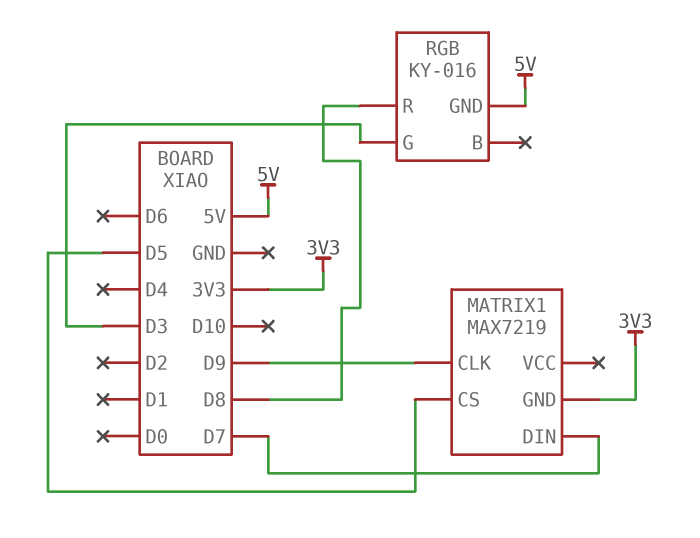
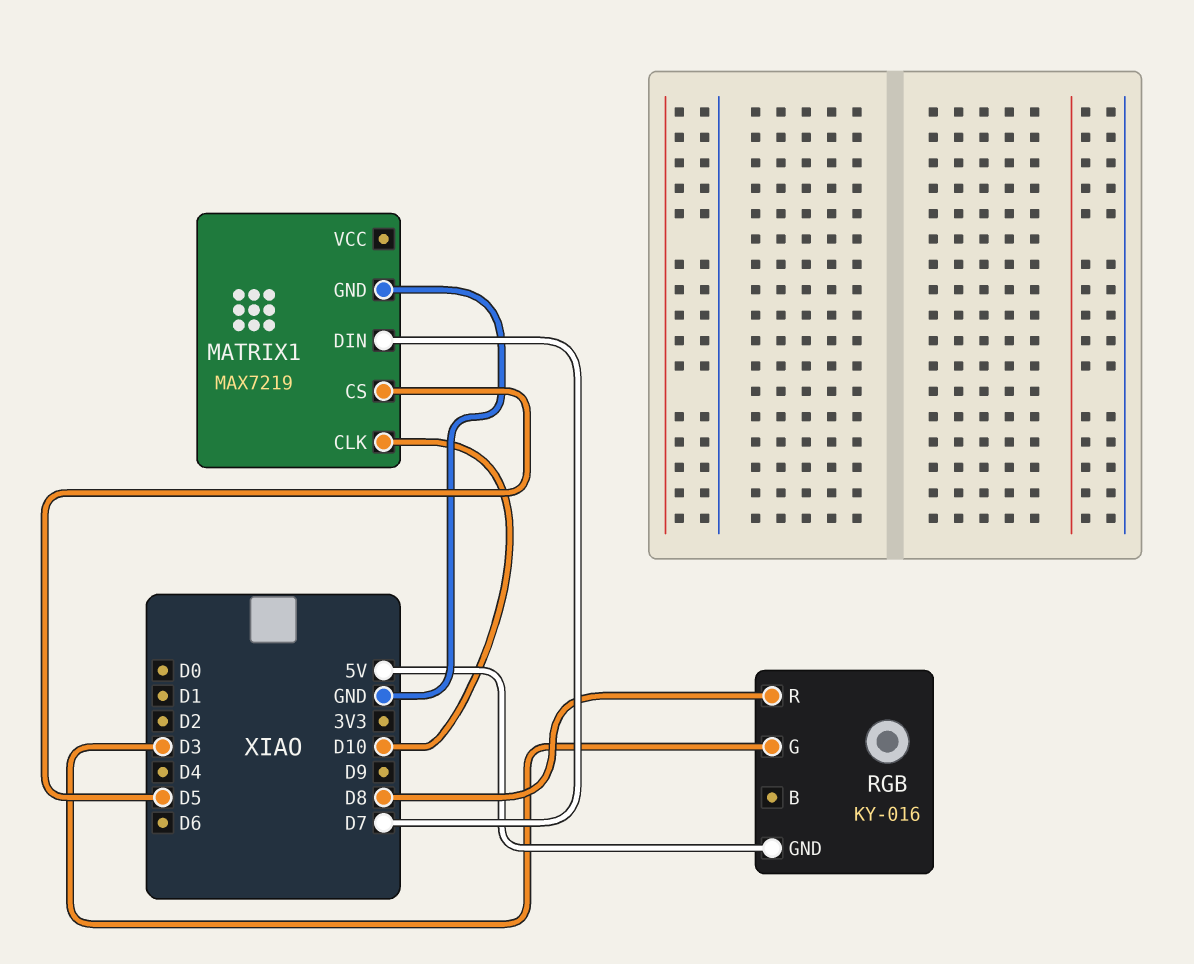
MATRIX1 pin CLK: D9 -> D10
MATRIX1 pin GND: 3V3 -> GND

